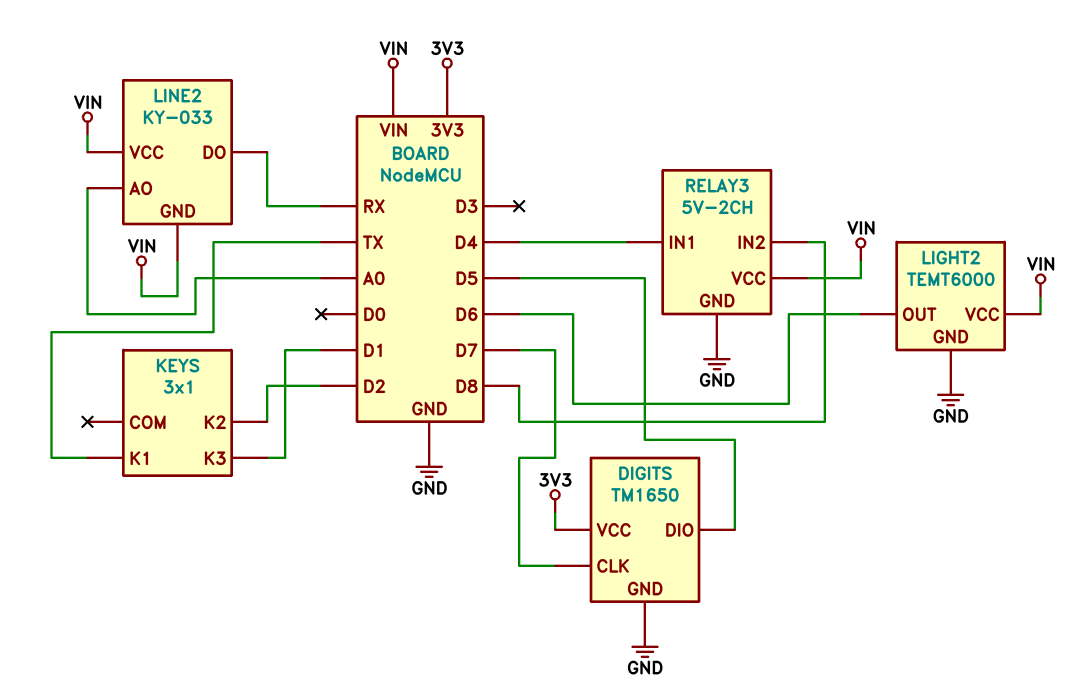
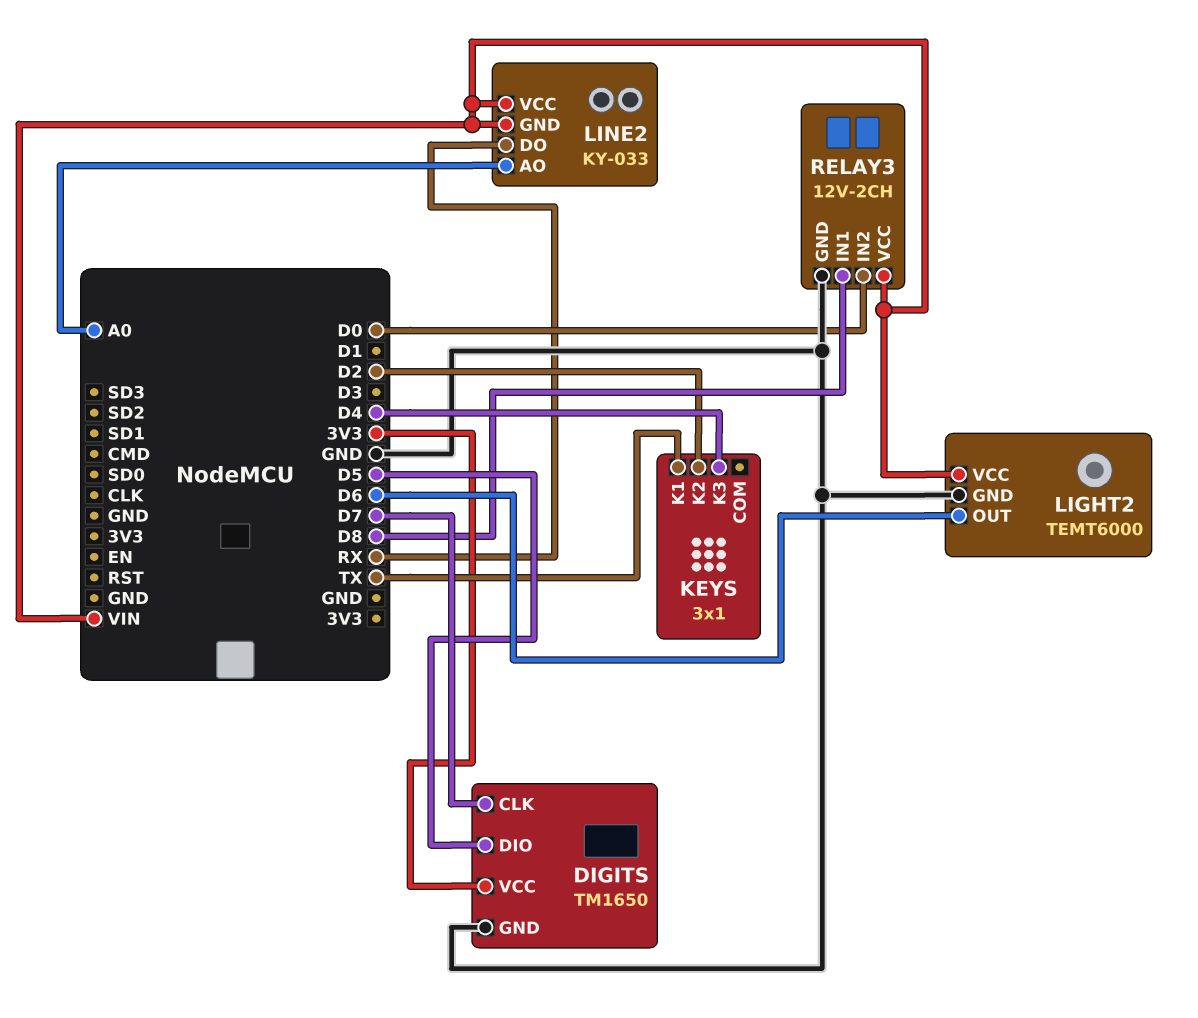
KEYS pin K3: D1 -> D4
RELAY3: 5V-2CH -> 12V-2CH
RELAY3 pin IN1: D4 -> D8
RELAY3 pin IN2: D8 -> D0

